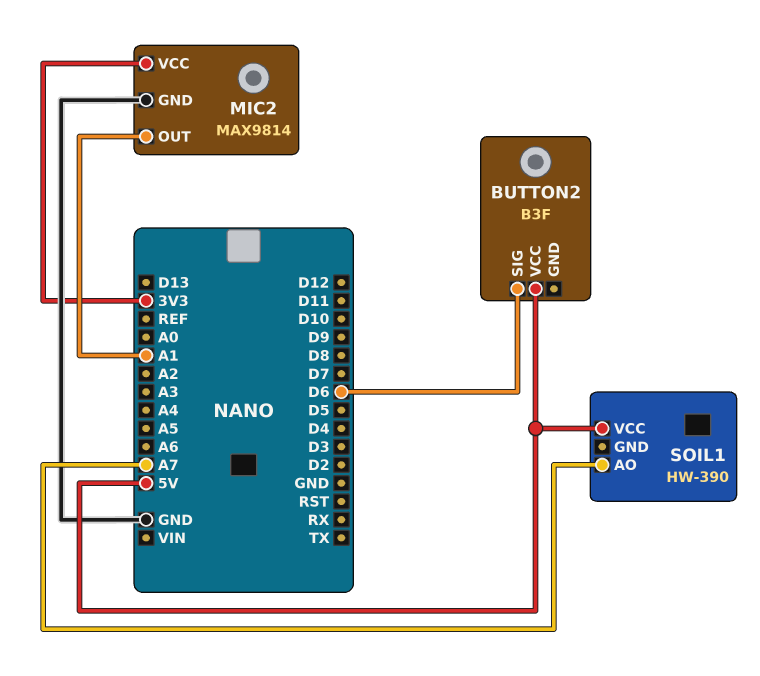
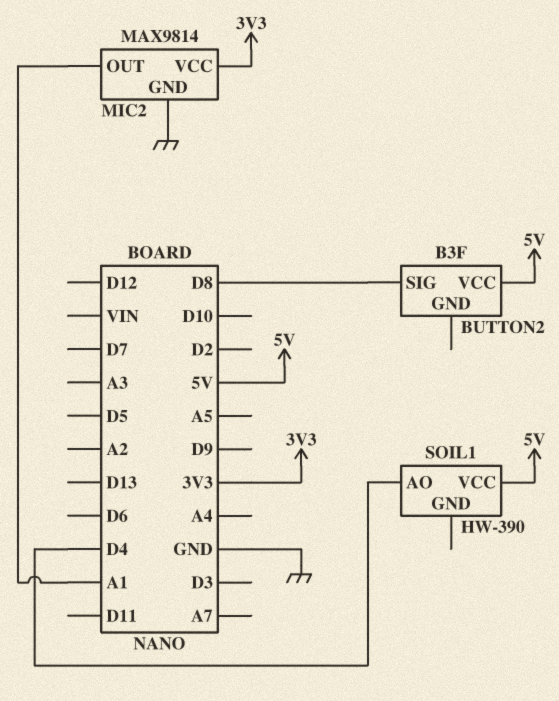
BUTTON2 pin SIG: D6 -> D8
SOIL1 pin AO: A7 -> D4

